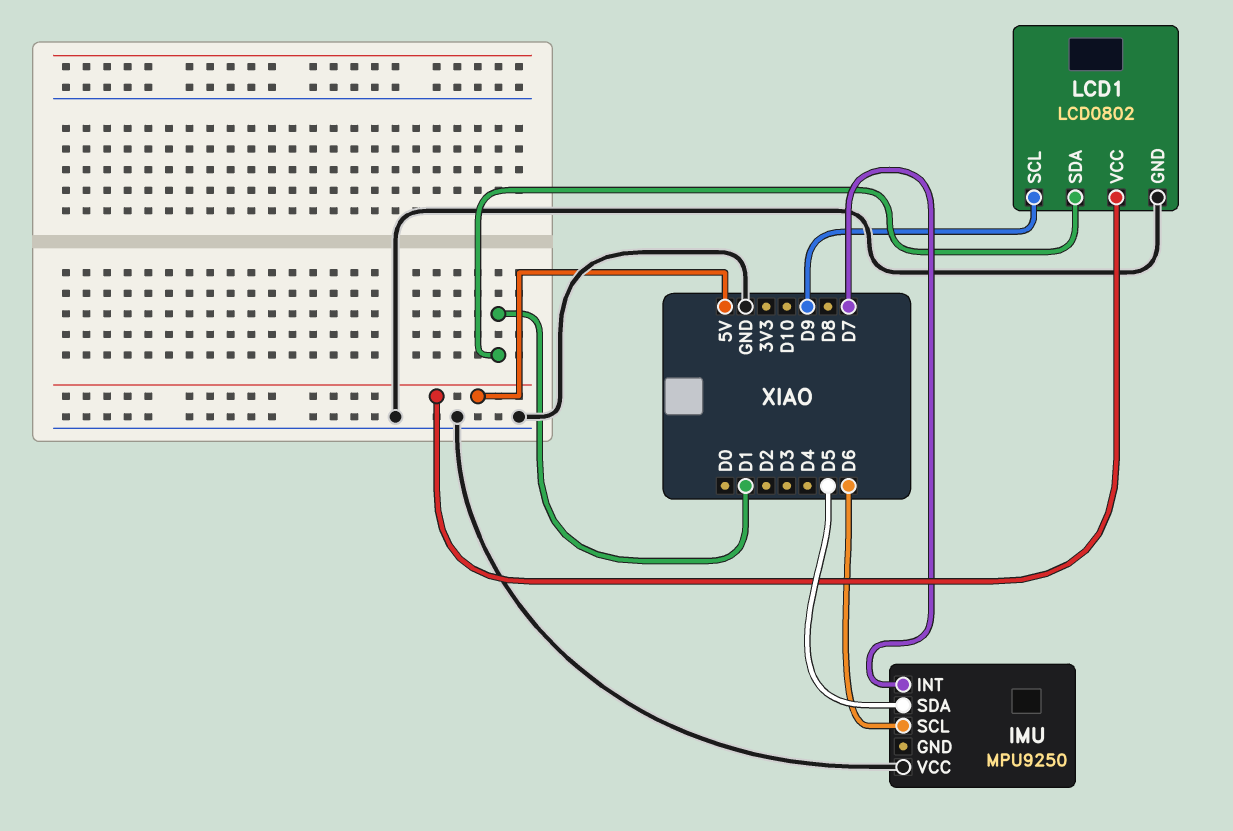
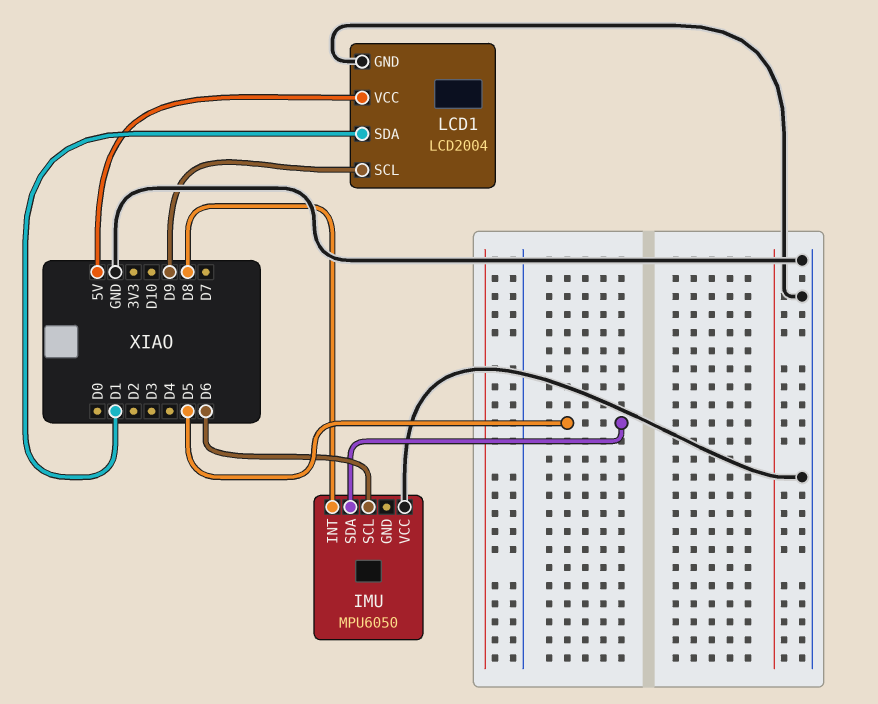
IMU: MPU9250 -> MPU6050
IMU pin INT: D7 -> D8
LCD1: LCD0802 -> LCD2004

